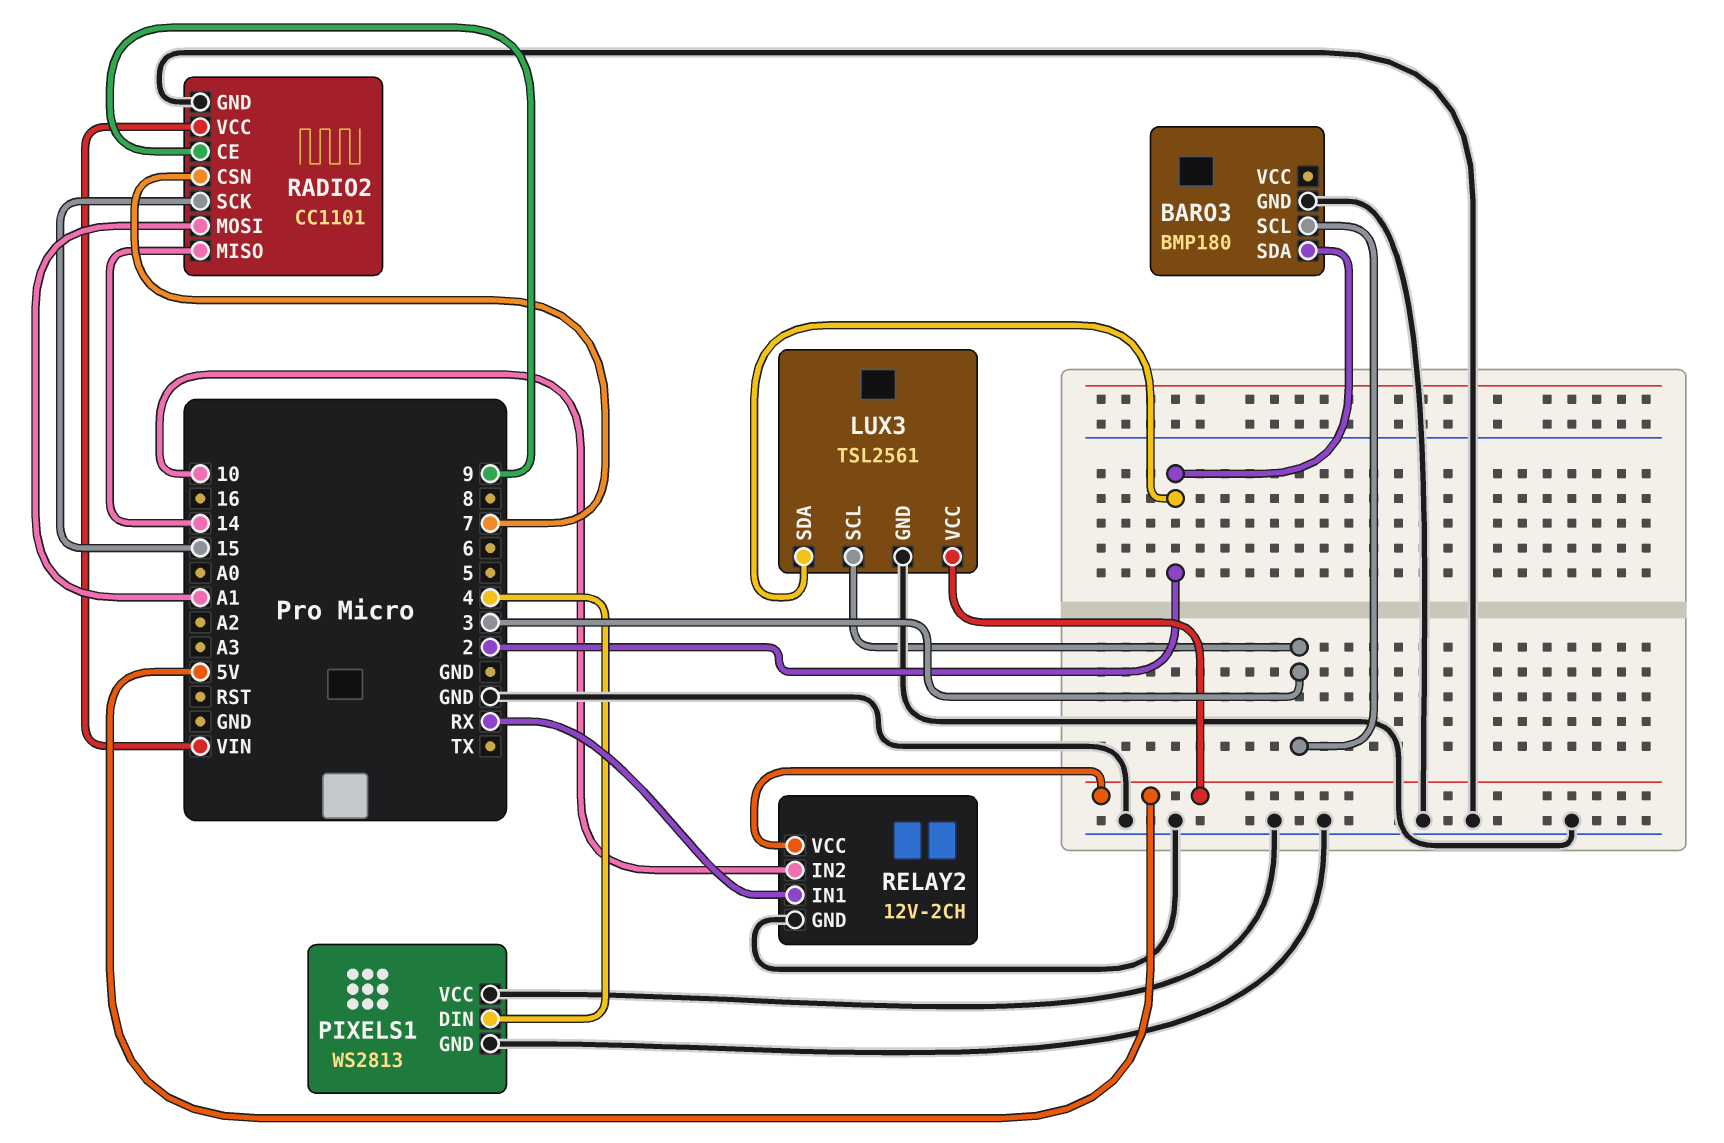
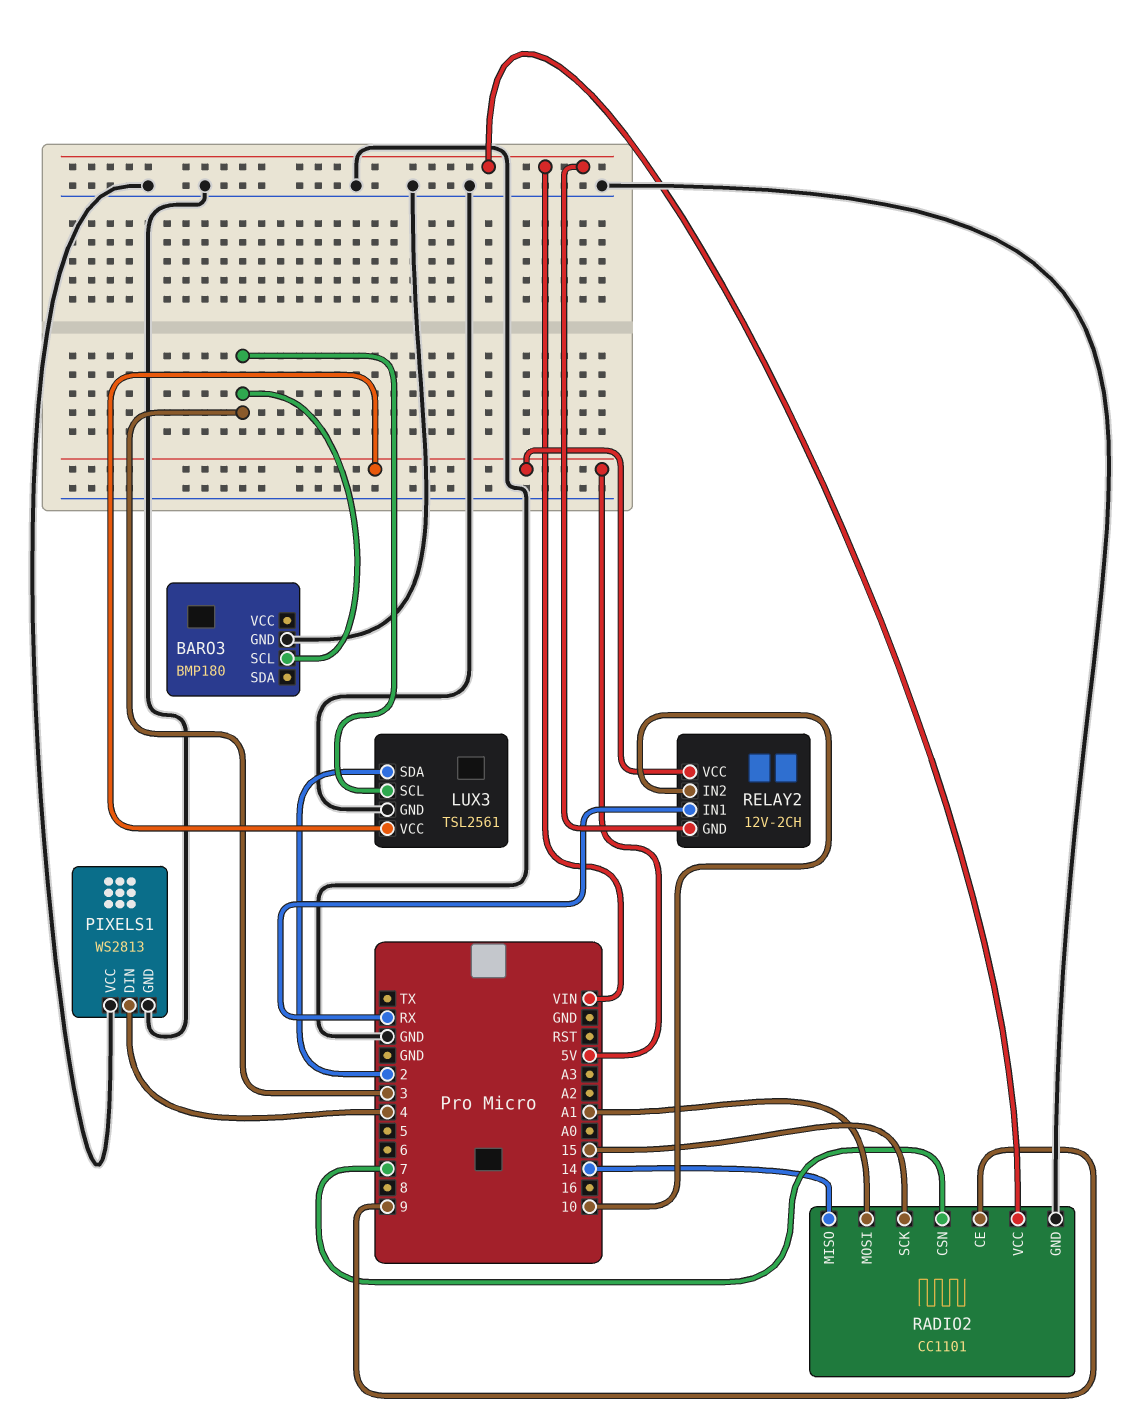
BARO3 pin SDA: 2 -> none
RELAY2 pin GND: GND -> VIN

